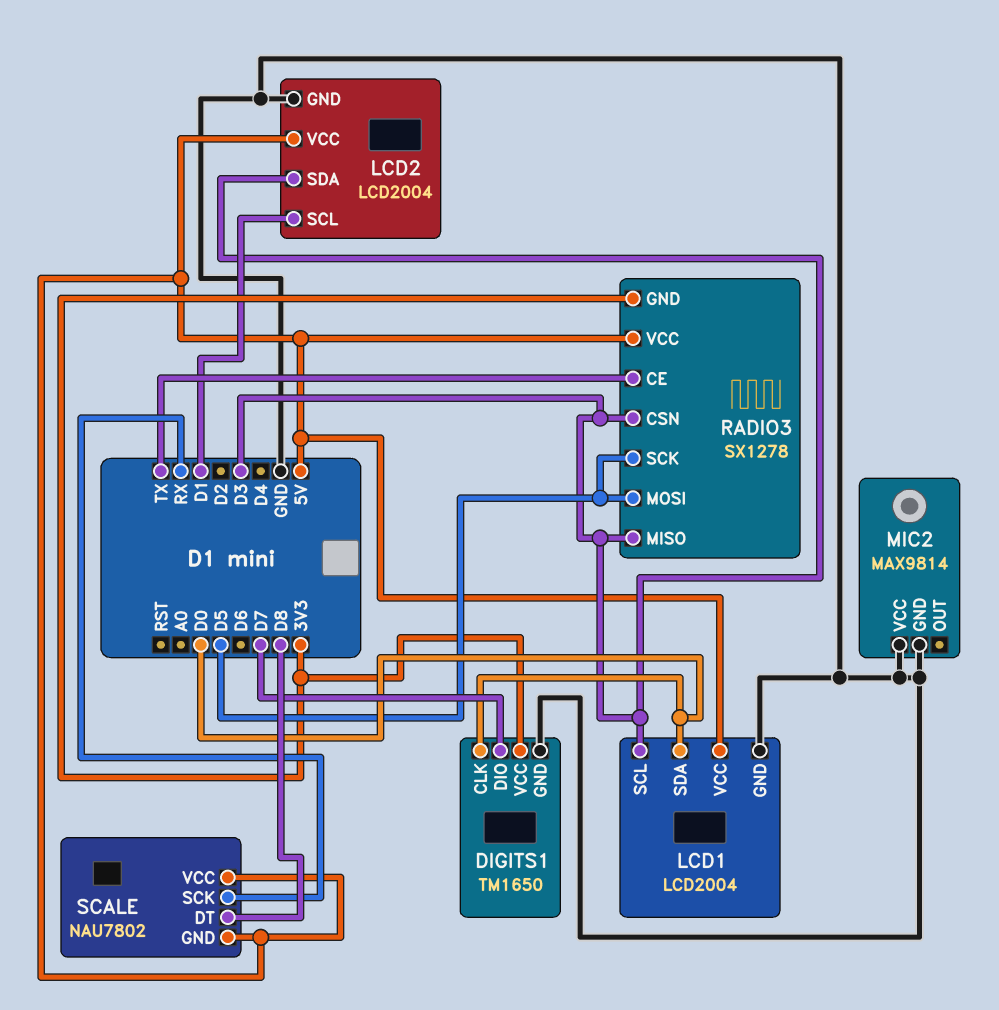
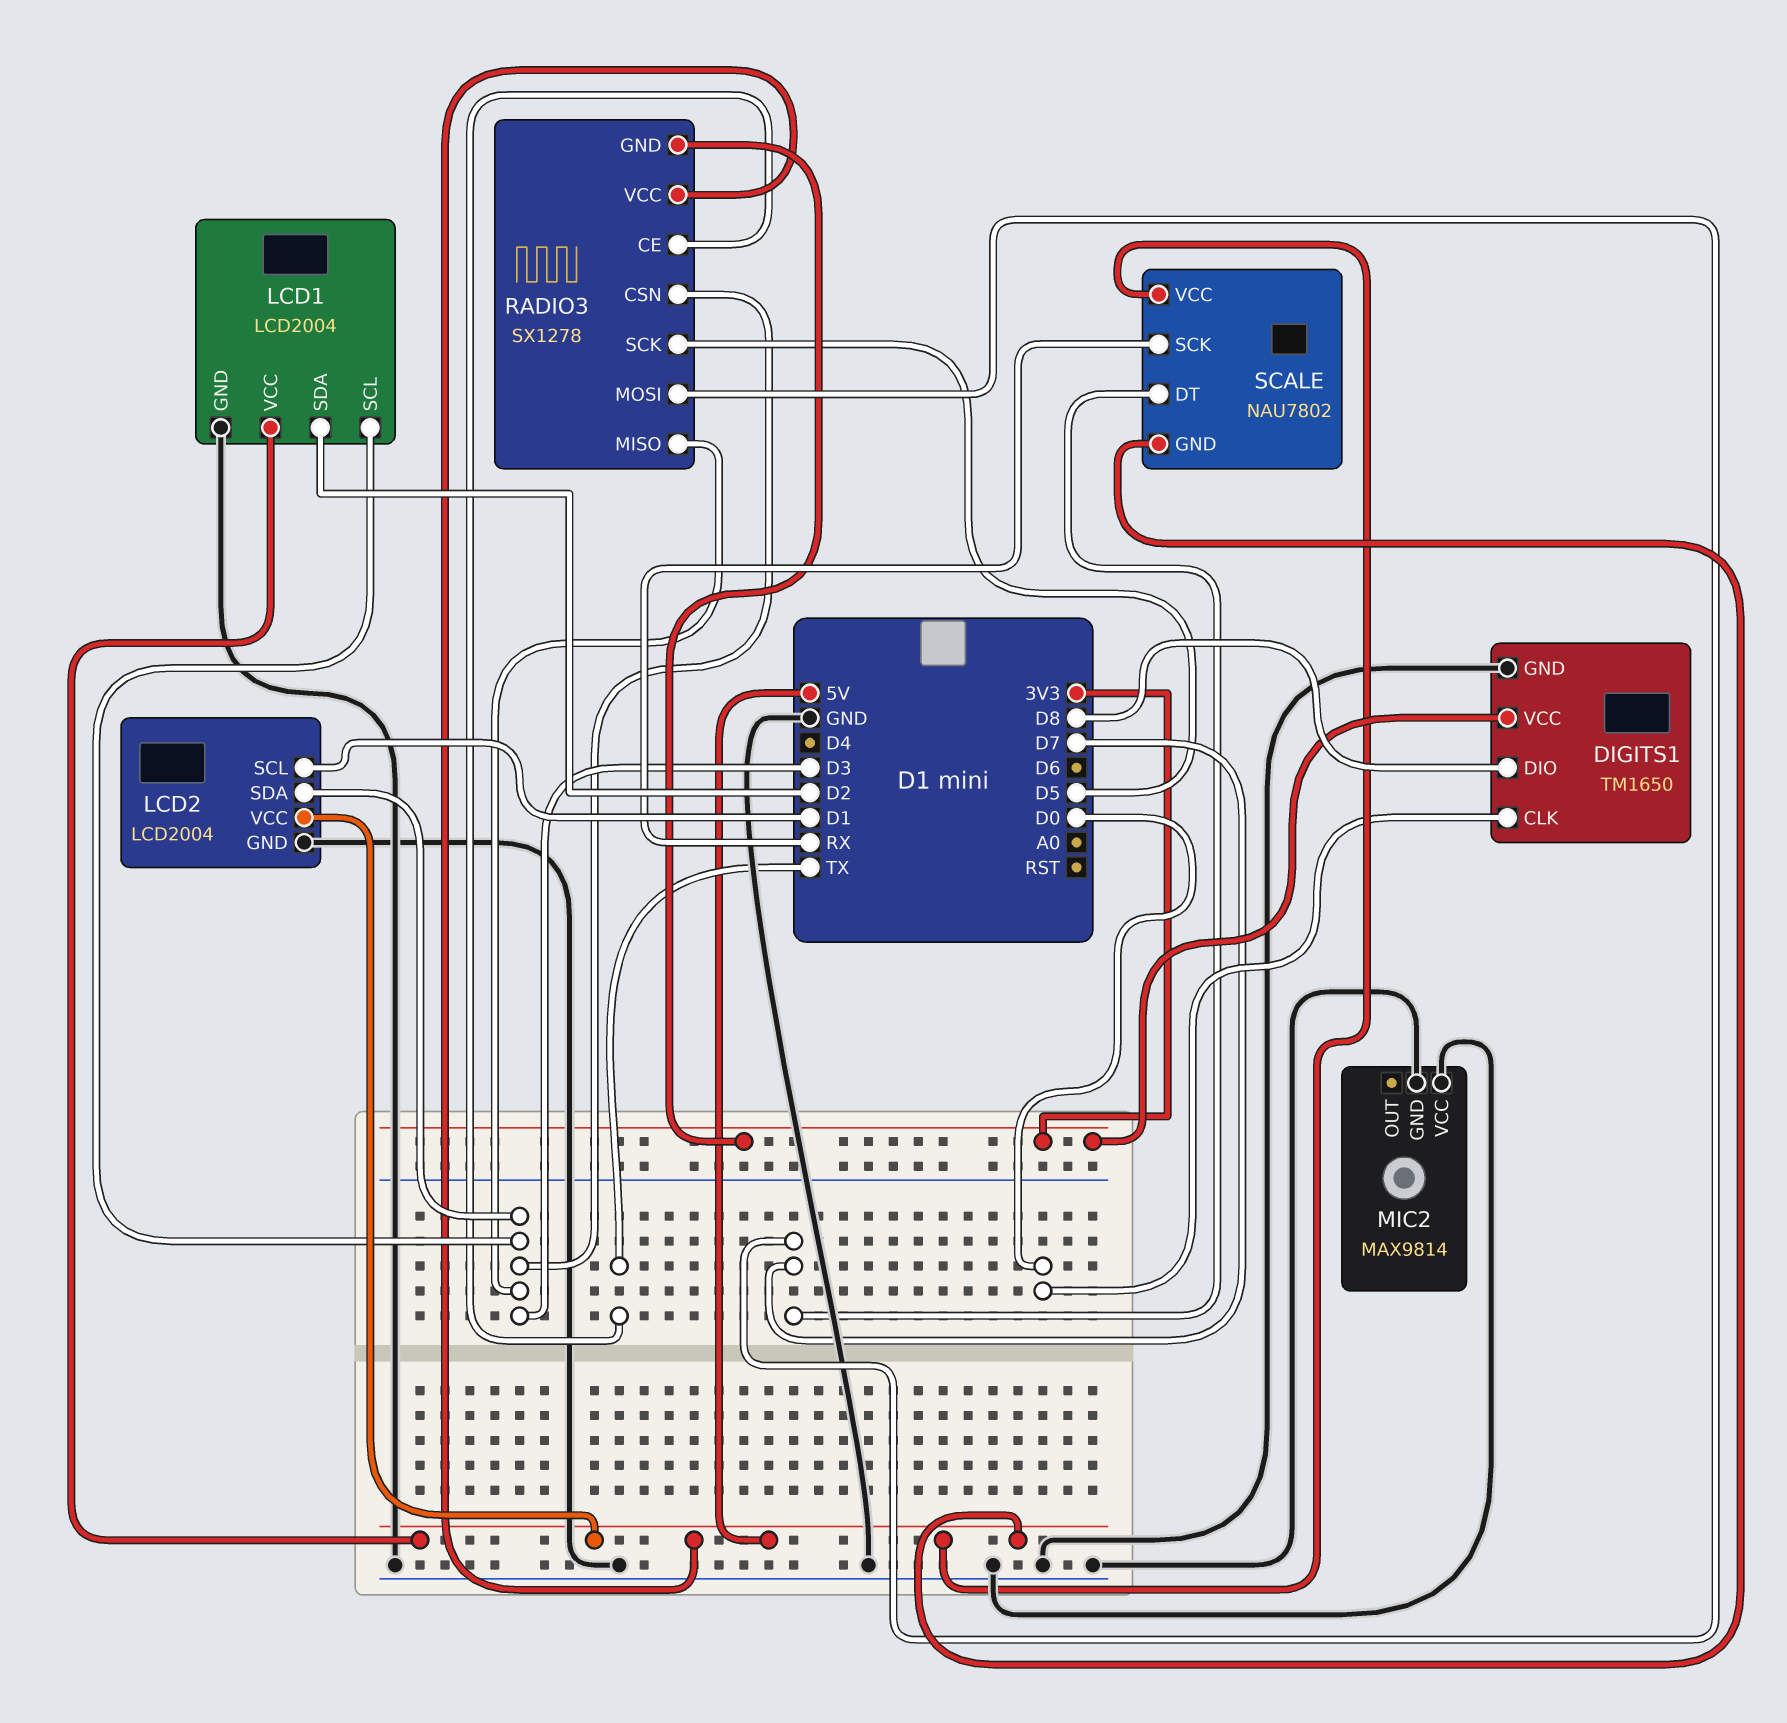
DIGITS1 pin DIO: D7 -> D8
LCD1 pin SDA: D0 -> D2
RADIO3 pin MOSI: D5 -> D7
SCALE pin DT: D8 -> D7

